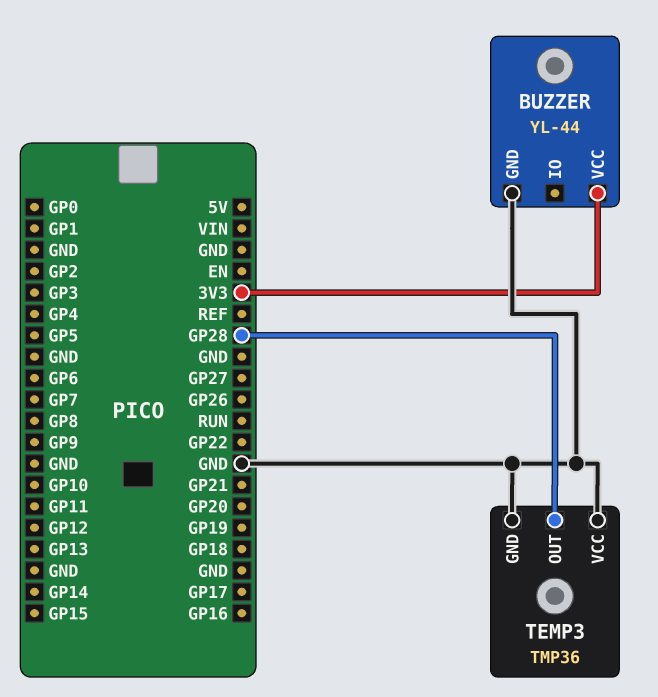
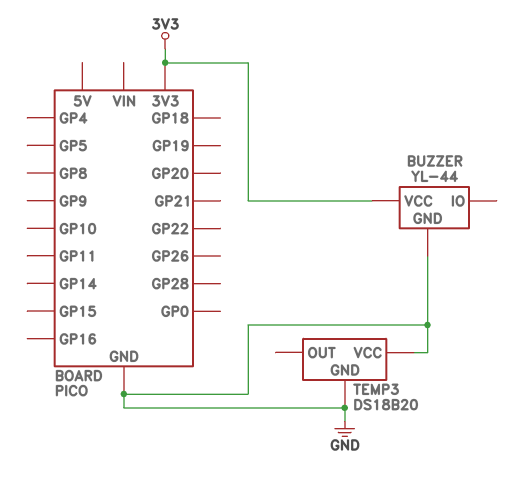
TEMP3: TMP36 -> DS18B20
TEMP3 pin OUT: GP28 -> none

